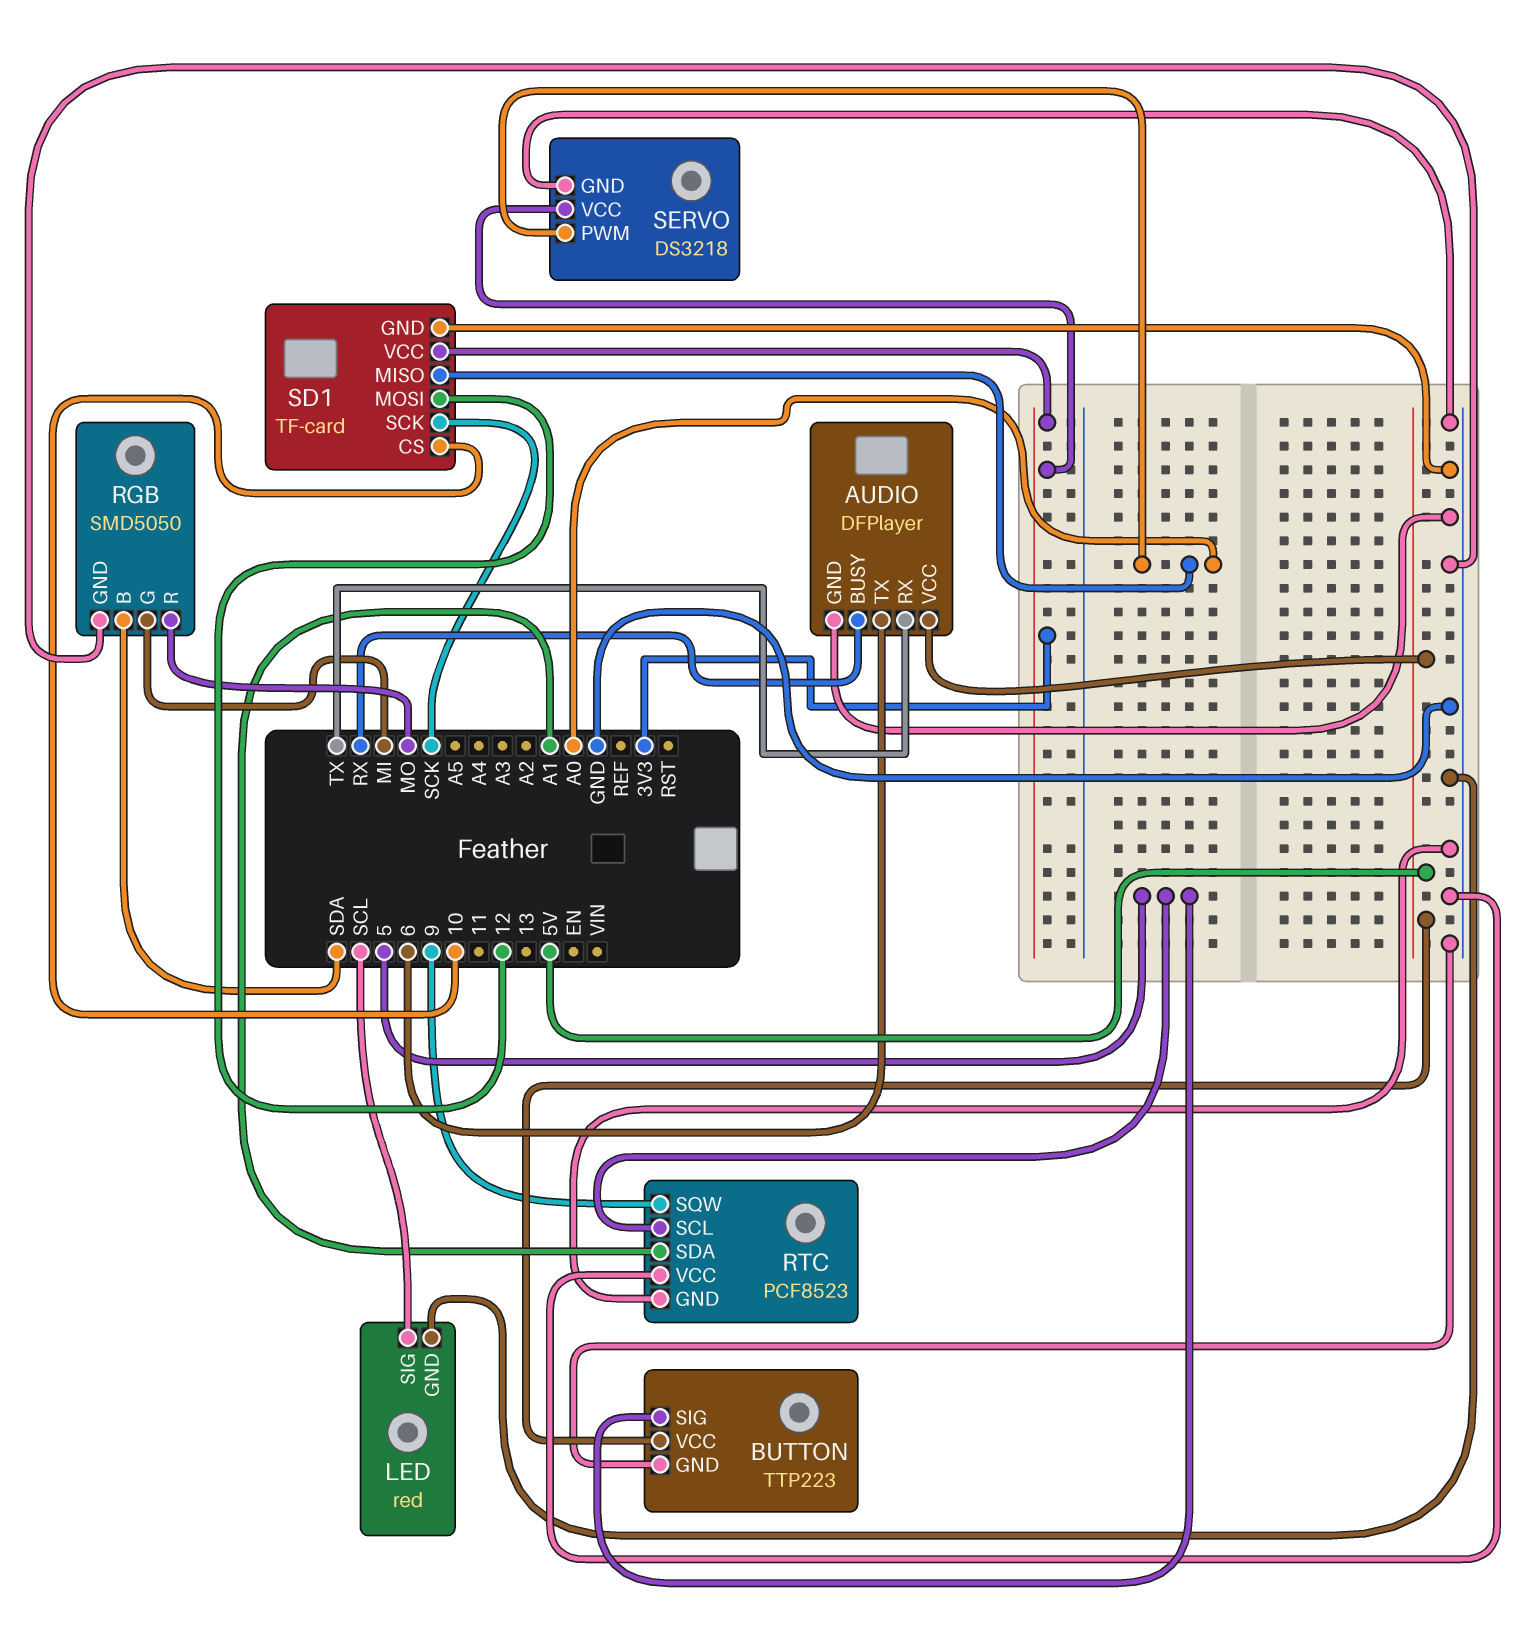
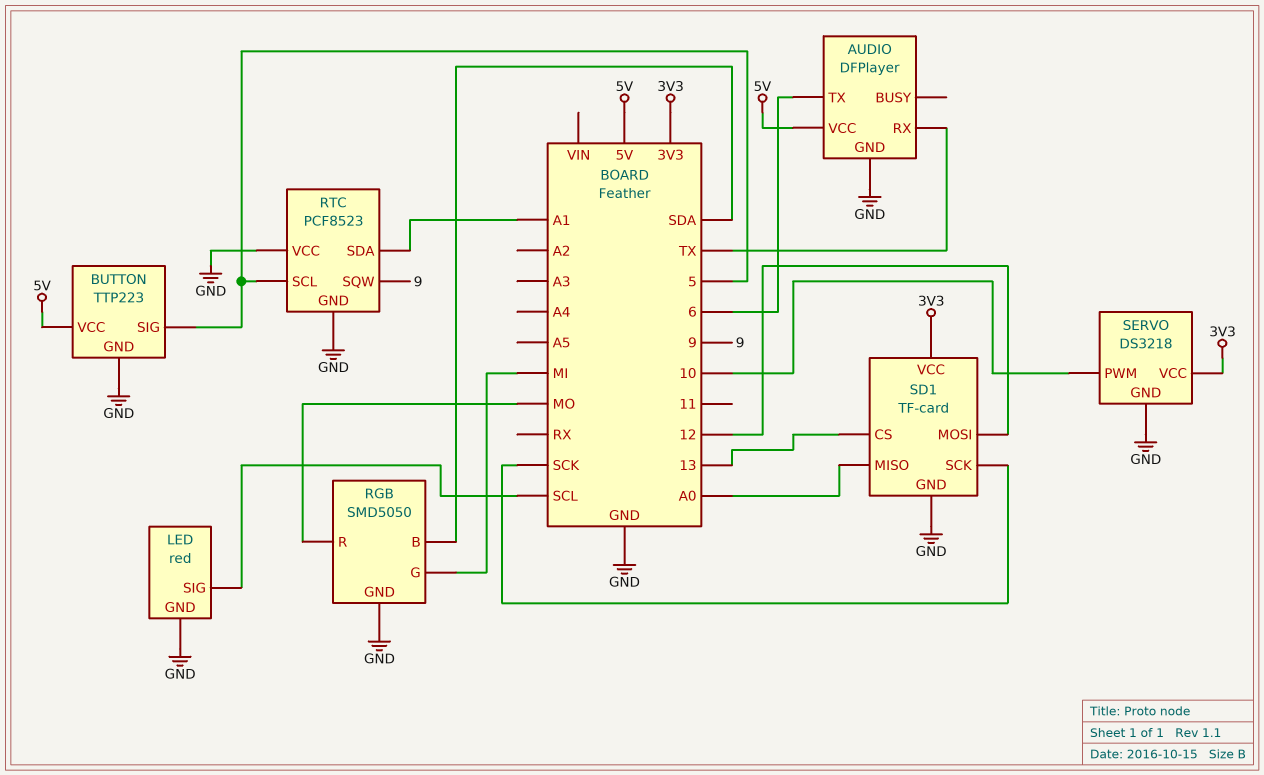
AUDIO pin BUSY: RX -> none
SD1 pin CS: 10 -> 13
SERVO pin PWM: A0 -> 10

